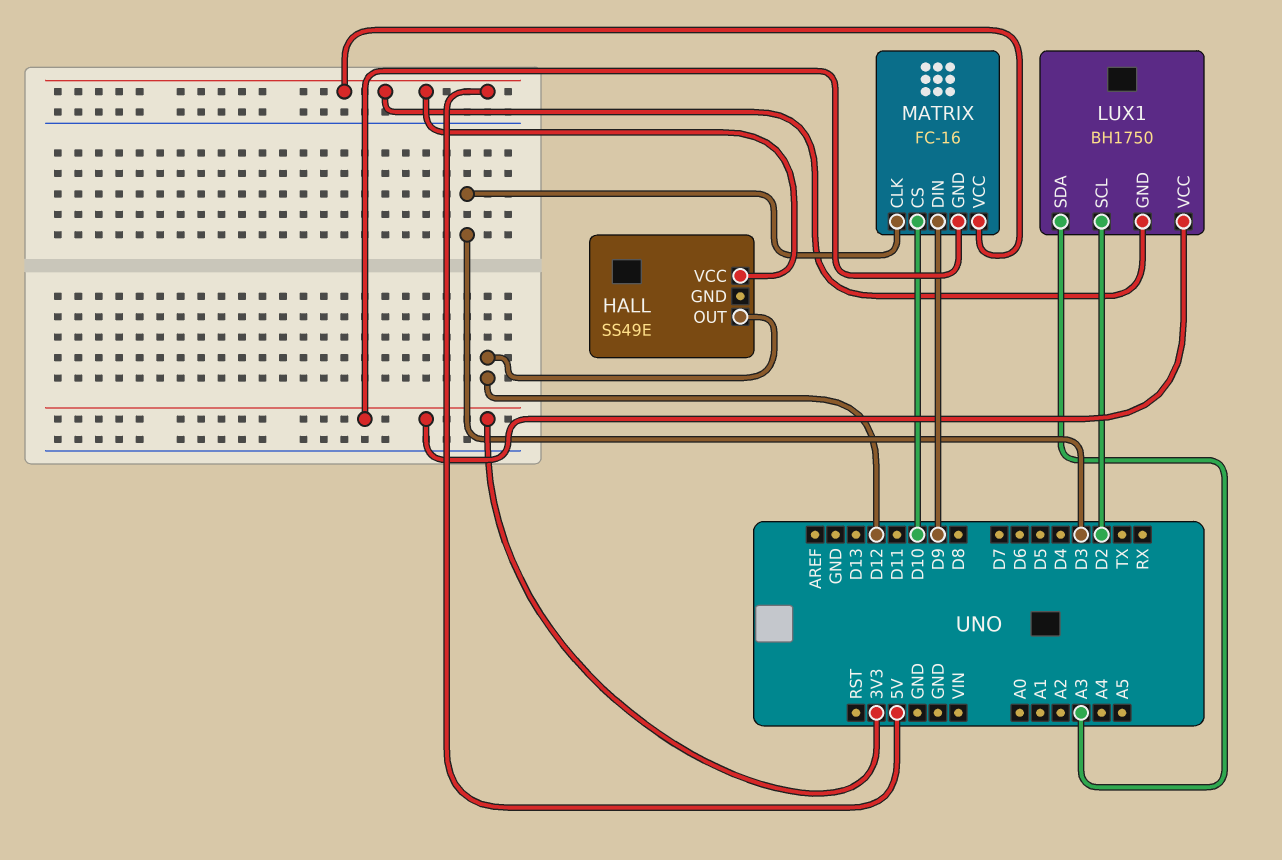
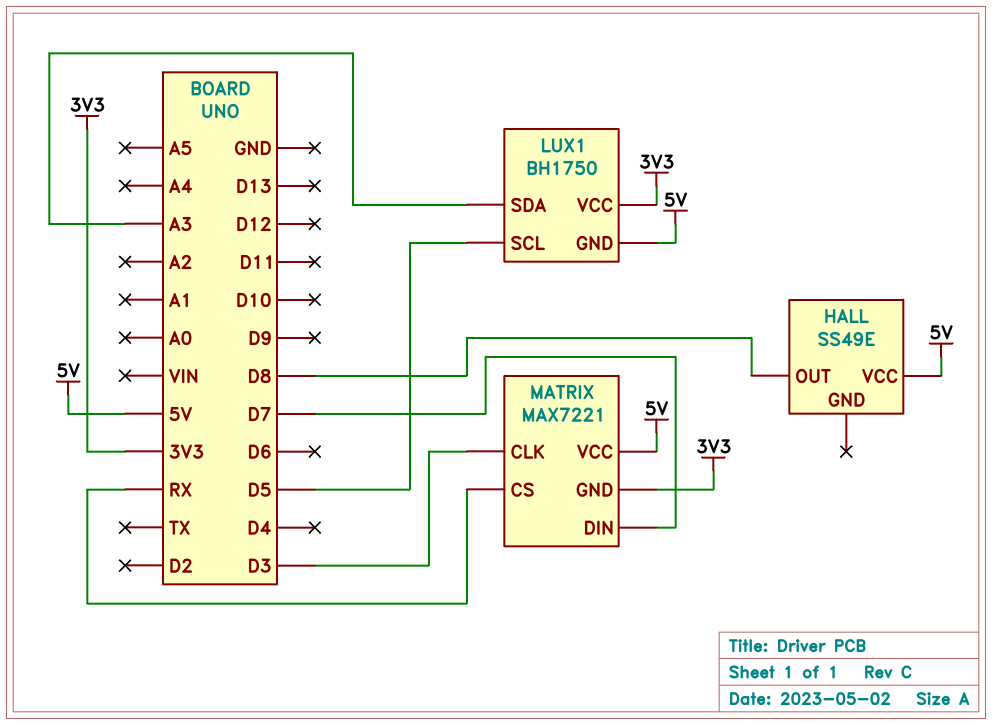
HALL pin OUT: D12 -> D8
LUX1 pin SCL: D2 -> D5
MATRIX: FC-16 -> MAX7221
MATRIX pin CS: D10 -> RX
MATRIX pin DIN: D9 -> D7

